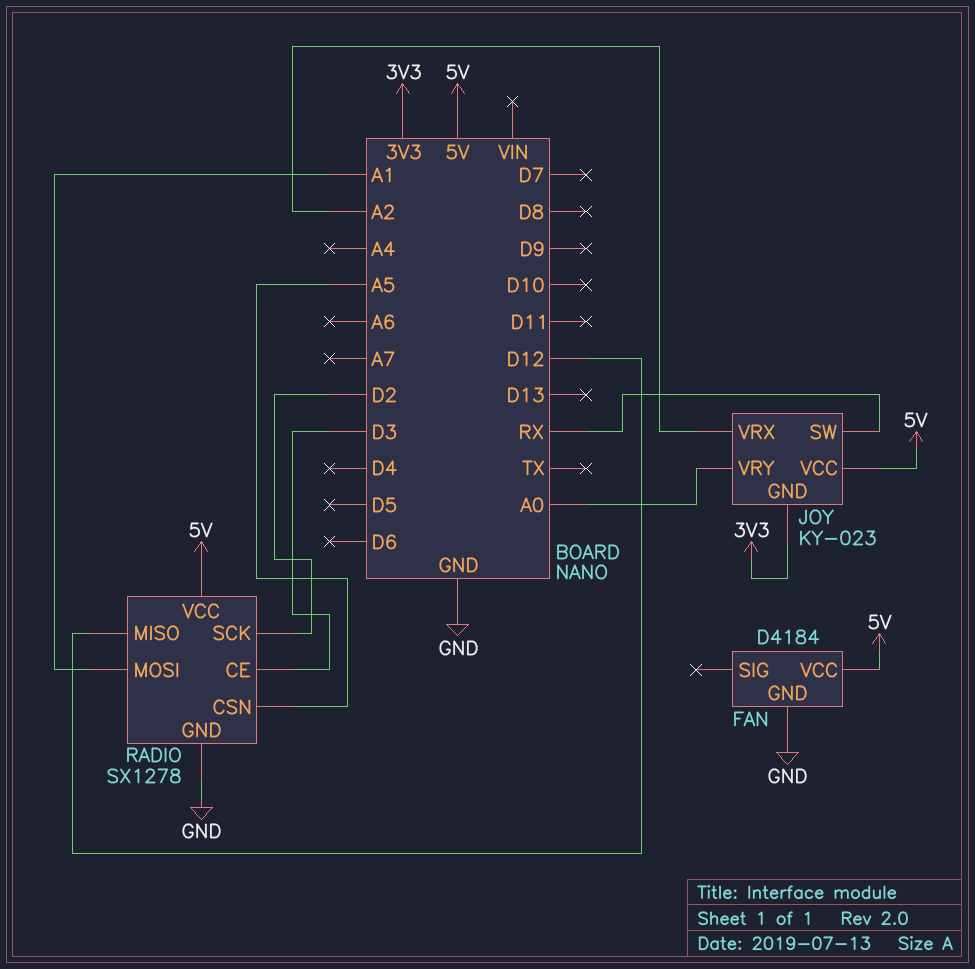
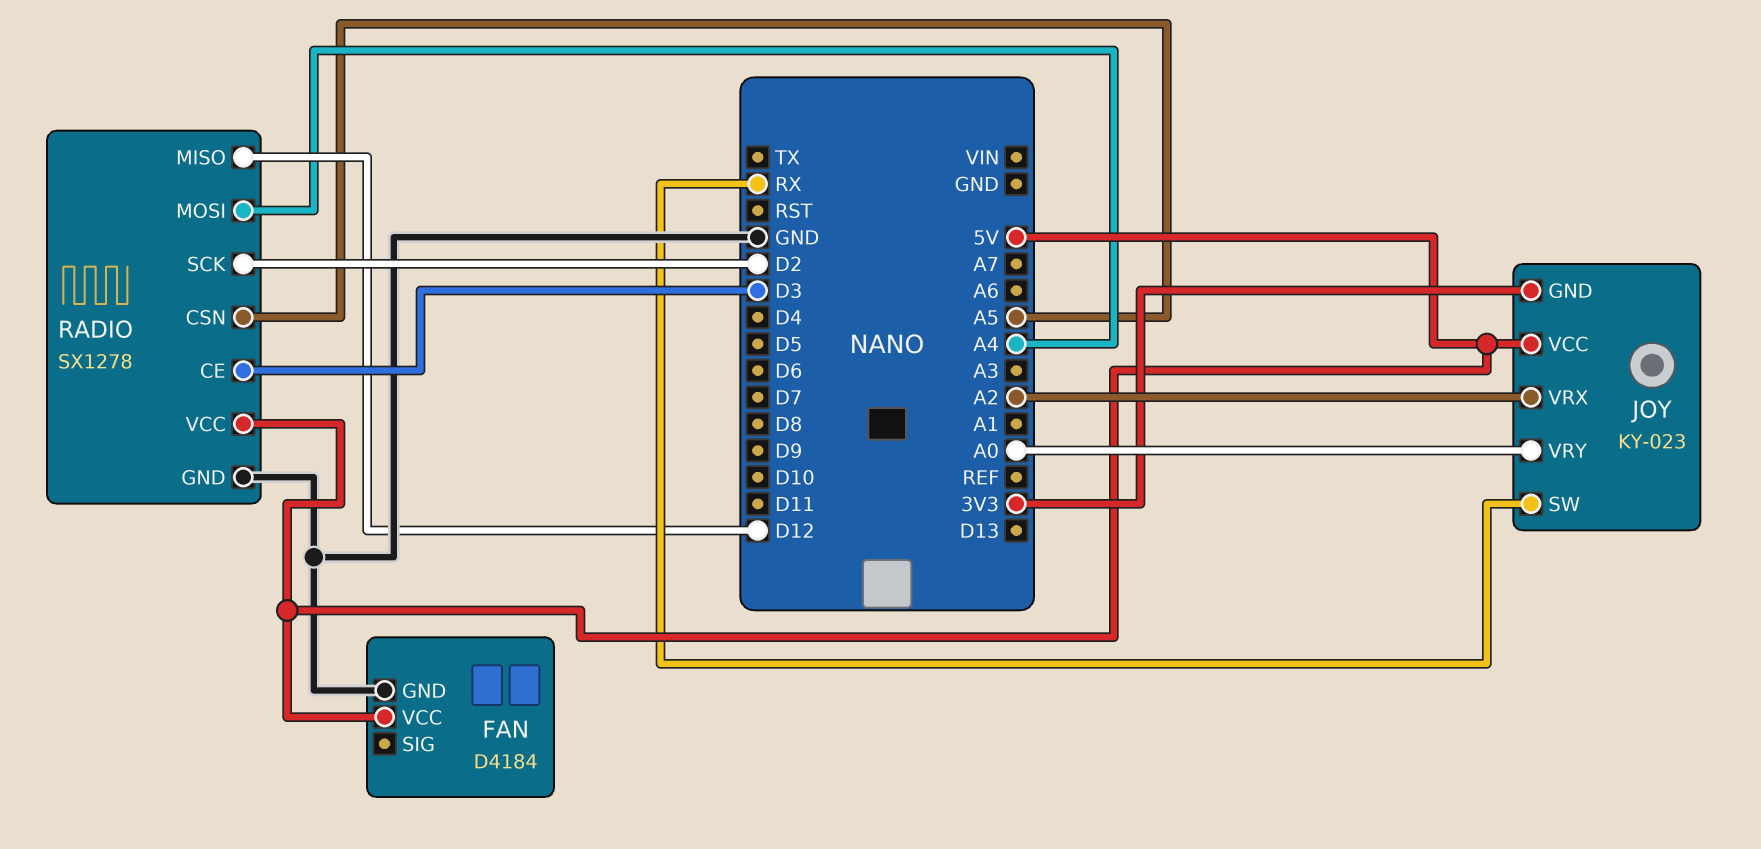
RADIO pin MOSI: A1 -> A4

